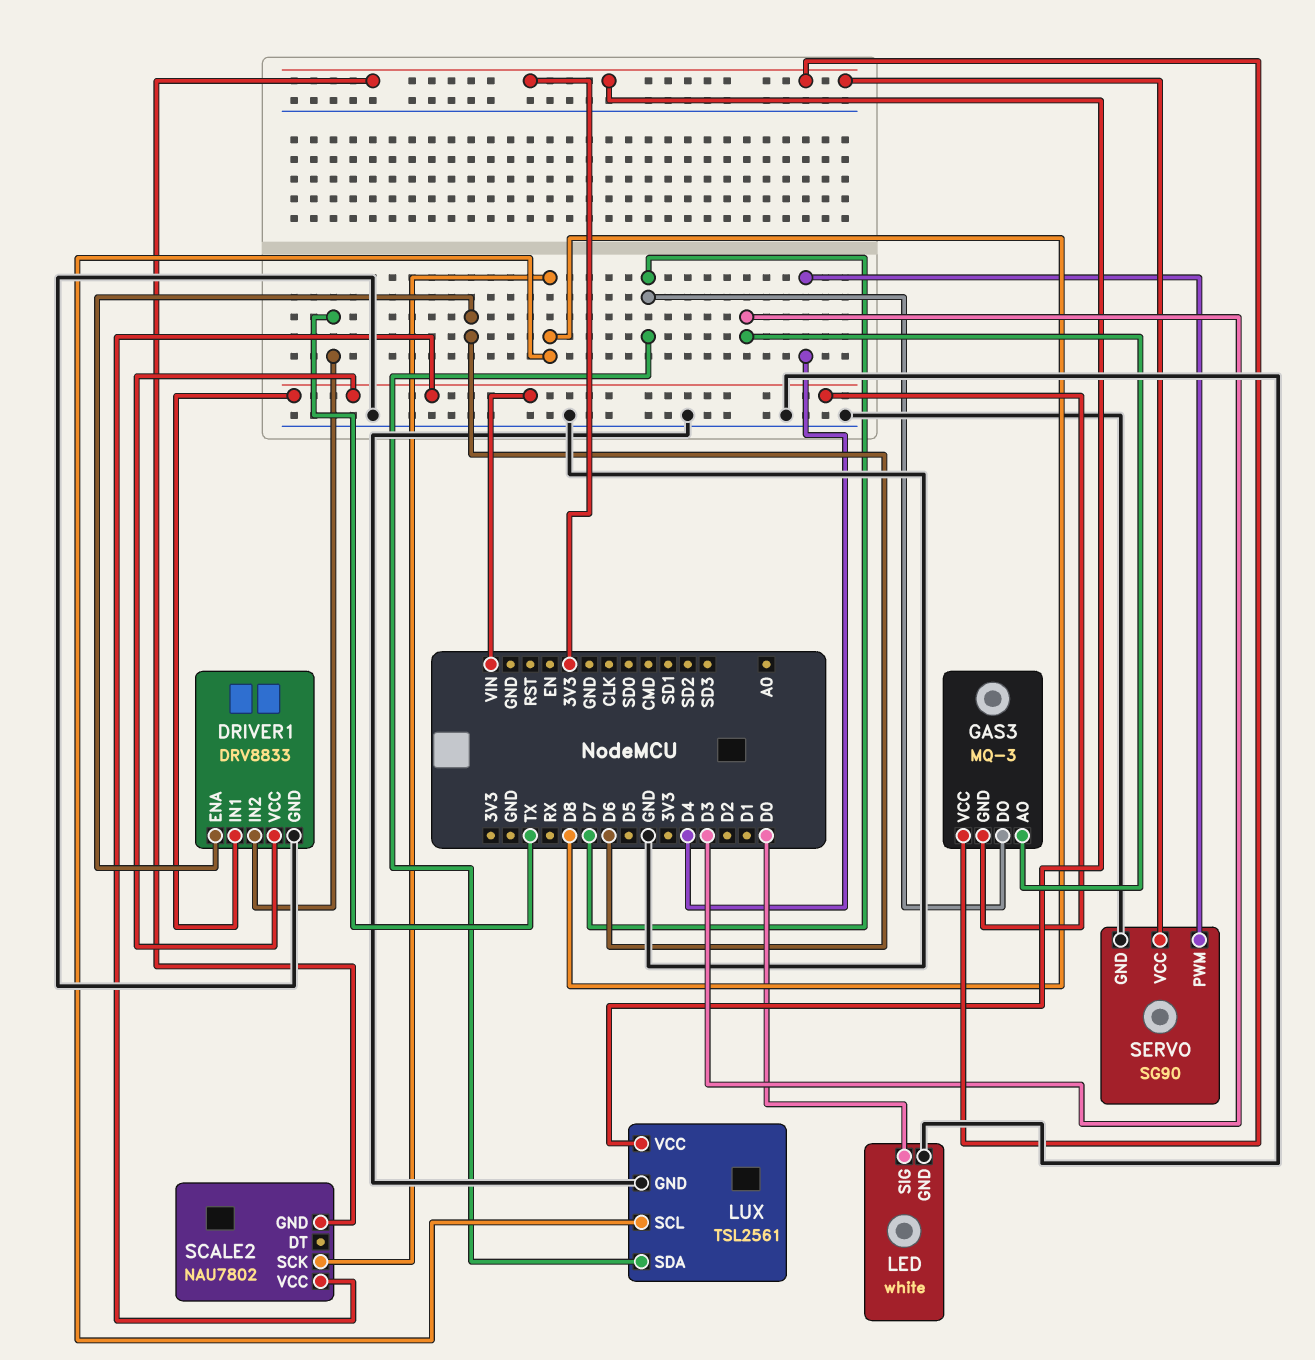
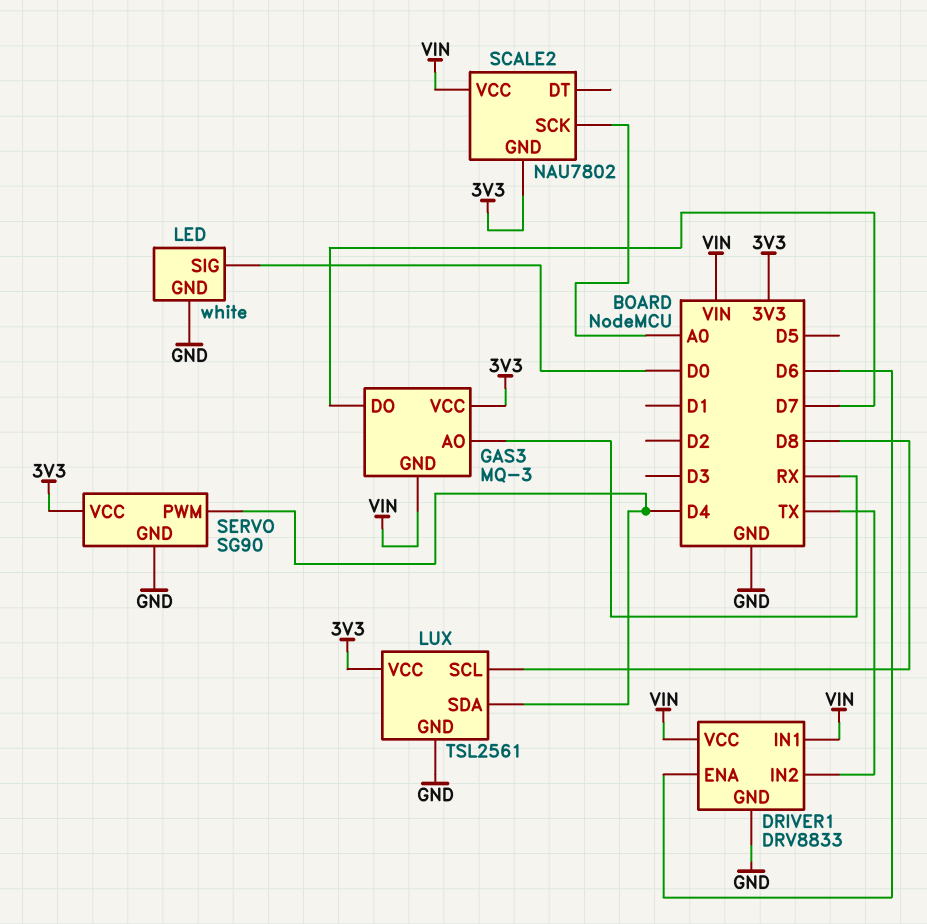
GAS3 pin AO: D3 -> RX
LUX pin SDA: D7 -> D4
SCALE2 pin SCK: D8 -> A0

